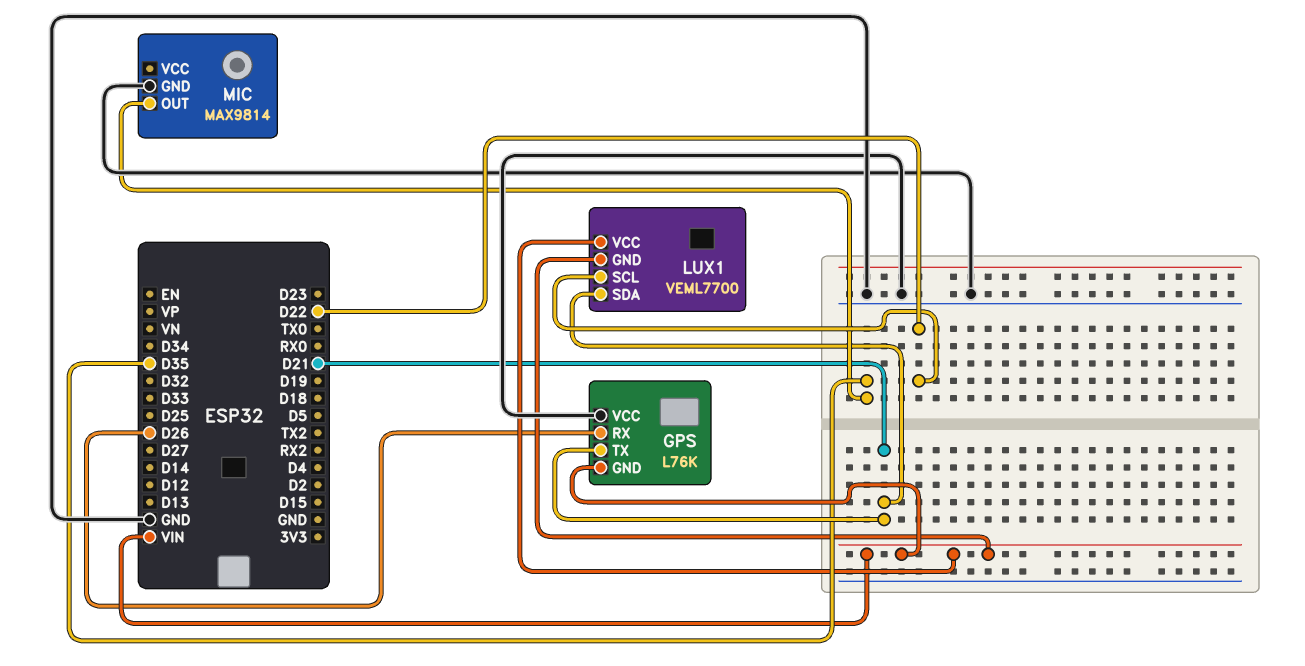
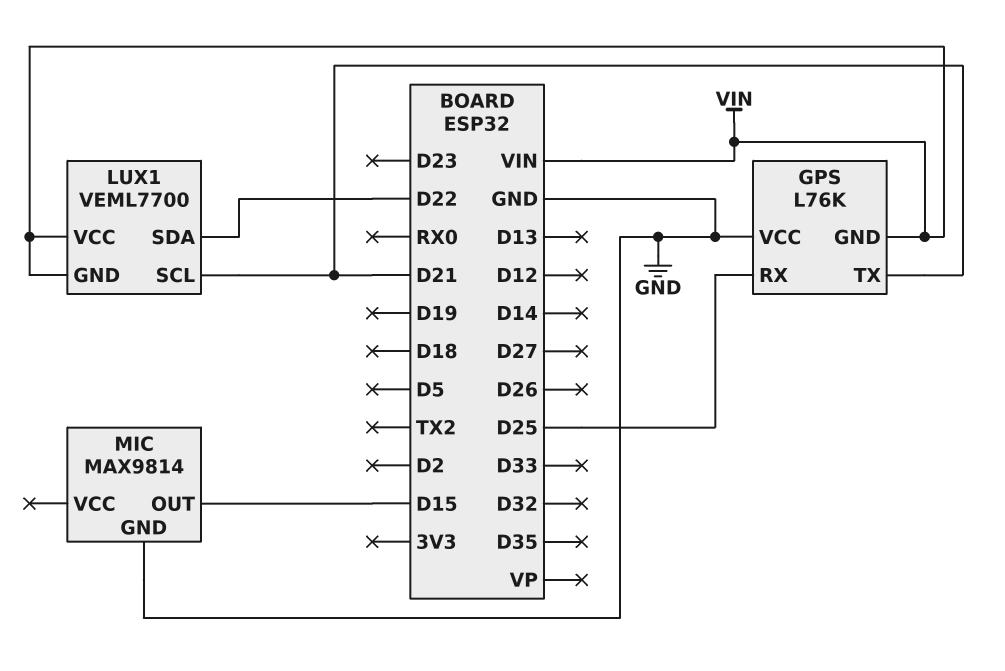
GPS pin RX: D26 -> D25
LUX1 pin SCL: D22 -> D21
LUX1 pin SDA: D21 -> D22
MIC pin OUT: D35 -> D15

